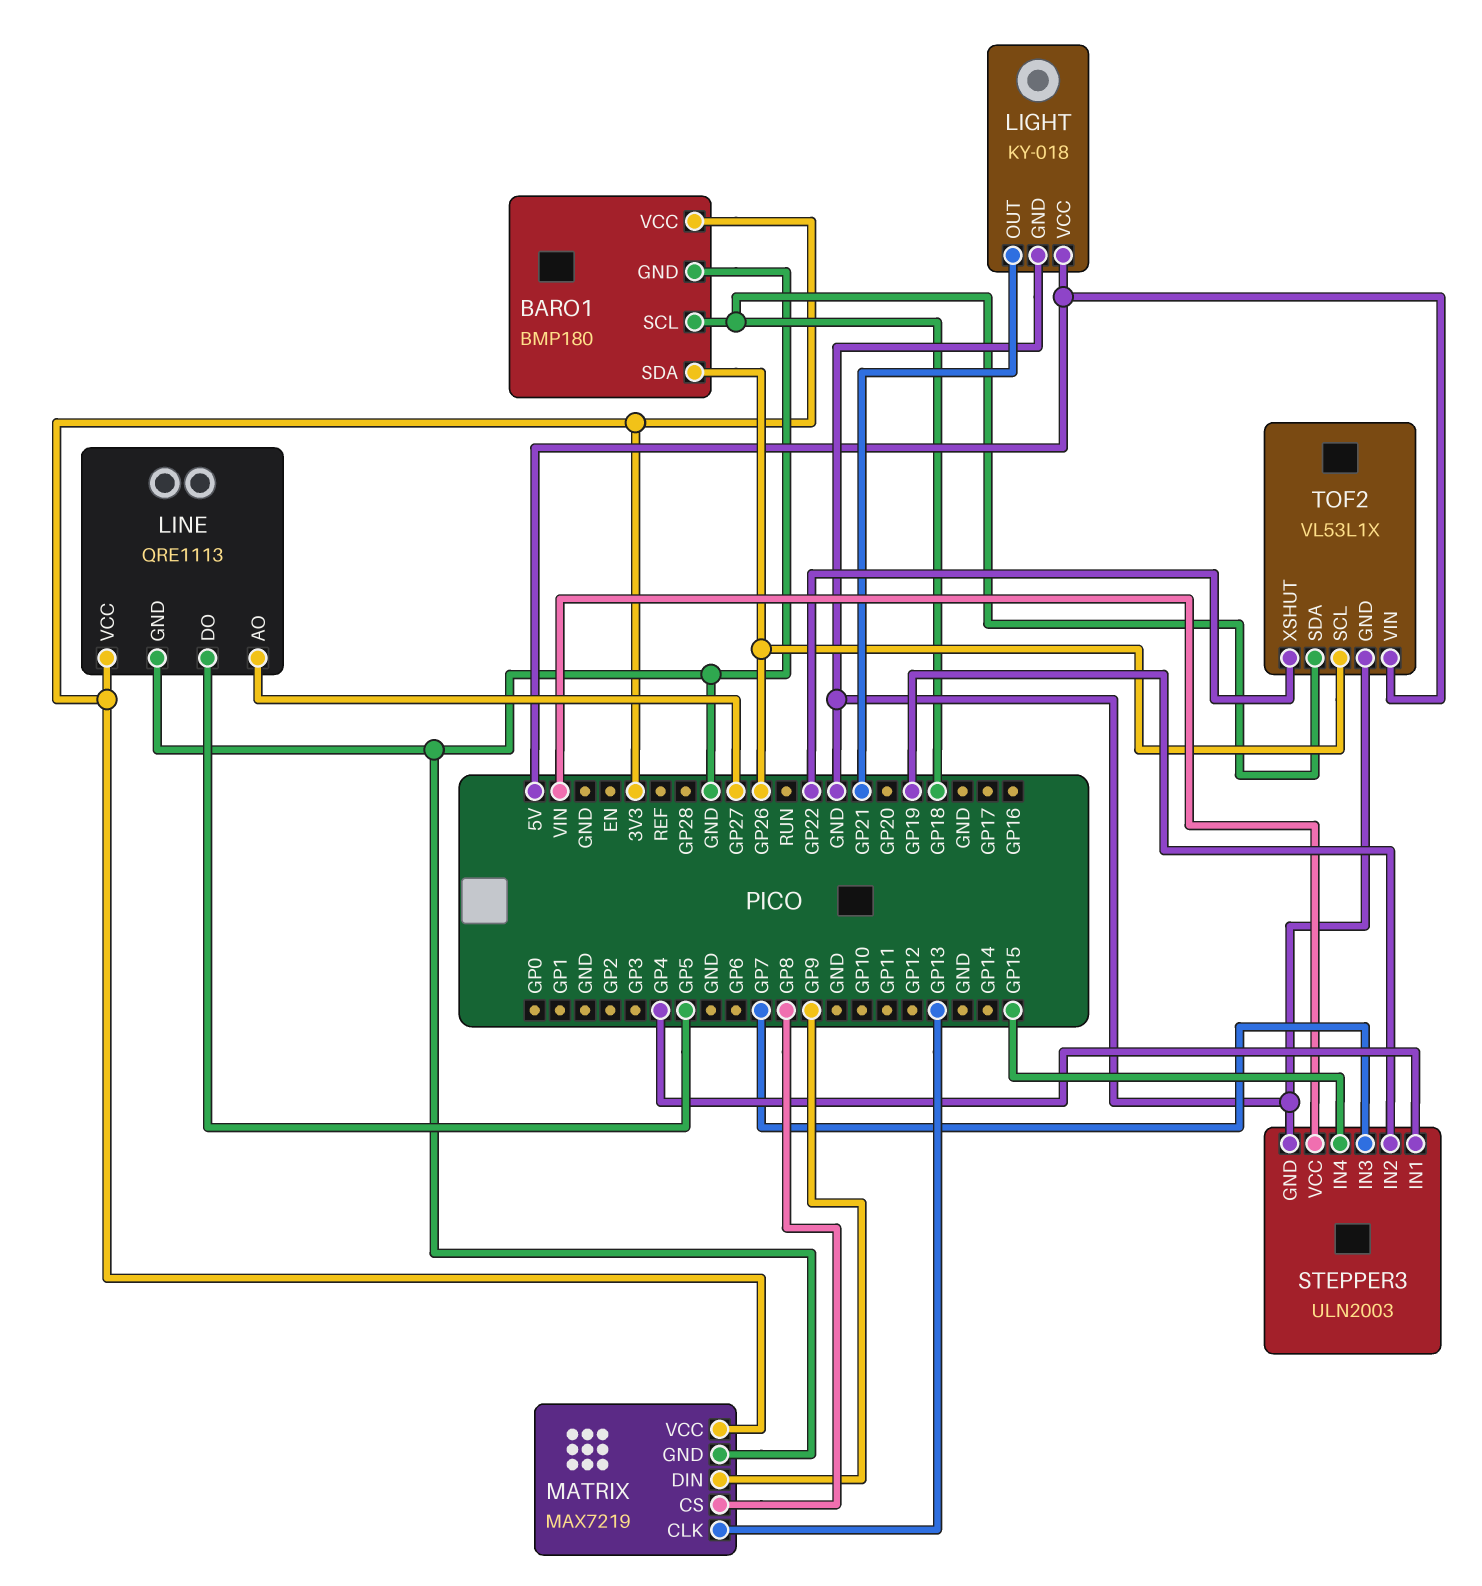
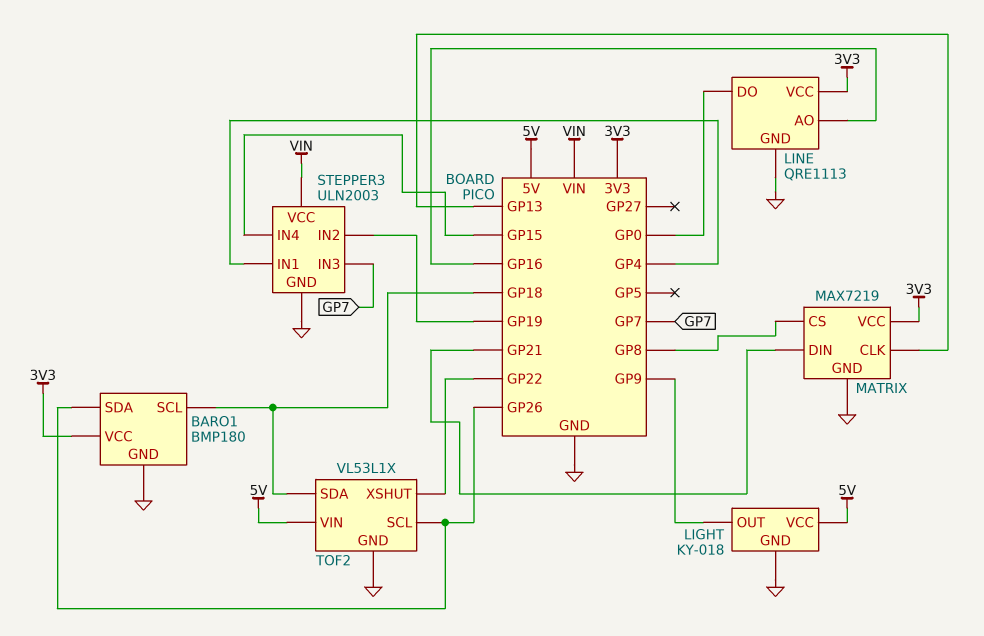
LIGHT pin OUT: GP21 -> GP9
LINE pin AO: GP27 -> GP16
LINE pin DO: GP5 -> GP0
MATRIX pin DIN: GP9 -> GP21

